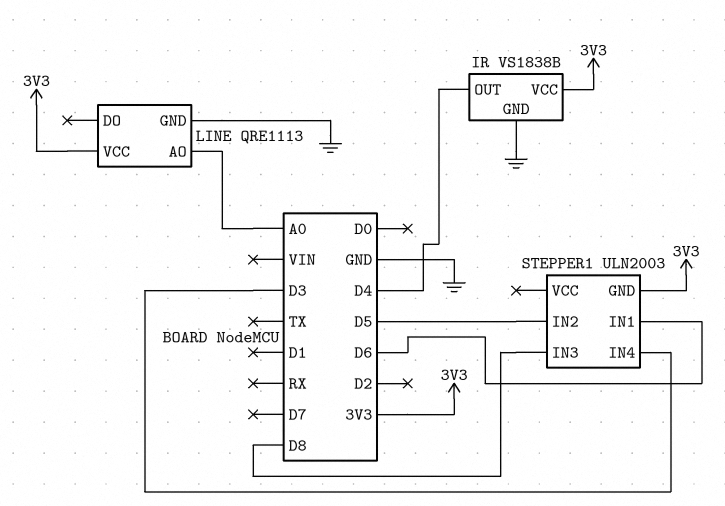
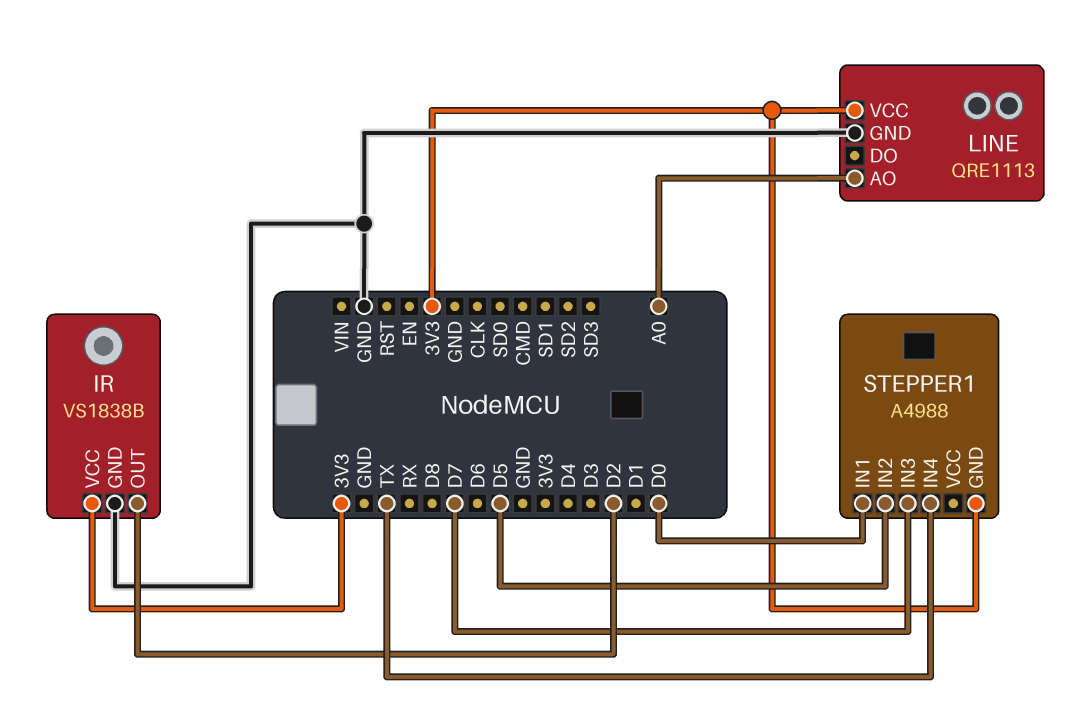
IR pin OUT: D4 -> D2
STEPPER1: ULN2003 -> A4988
STEPPER1 pin IN1: D6 -> D0
STEPPER1 pin IN3: D8 -> D7
STEPPER1 pin IN4: D3 -> TX

